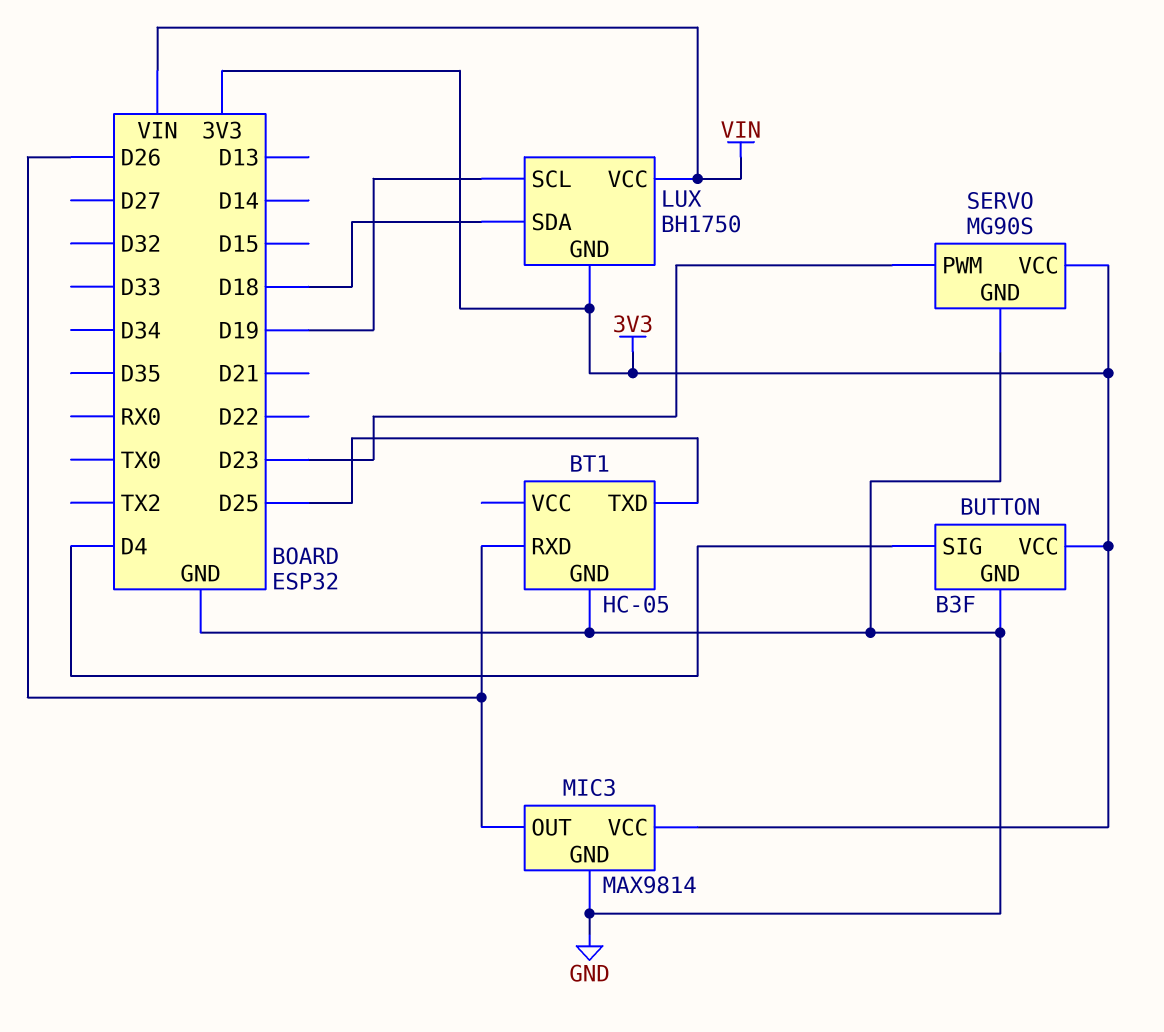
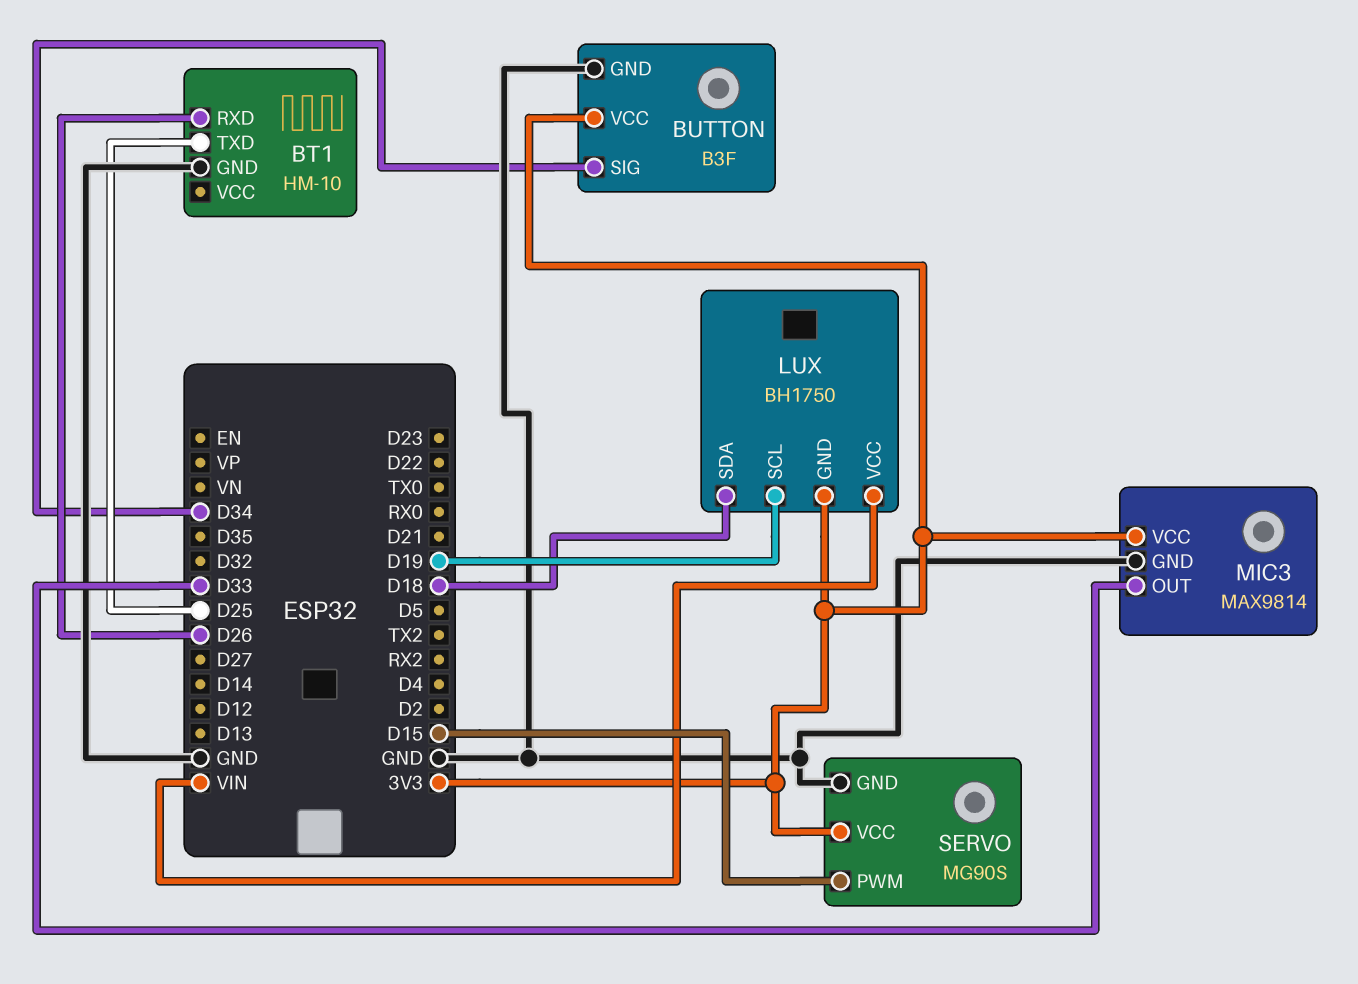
BT1: HC-05 -> HM-10
BUTTON pin SIG: D4 -> D34
MIC3 pin OUT: D26 -> D33
SERVO pin PWM: D23 -> D15

